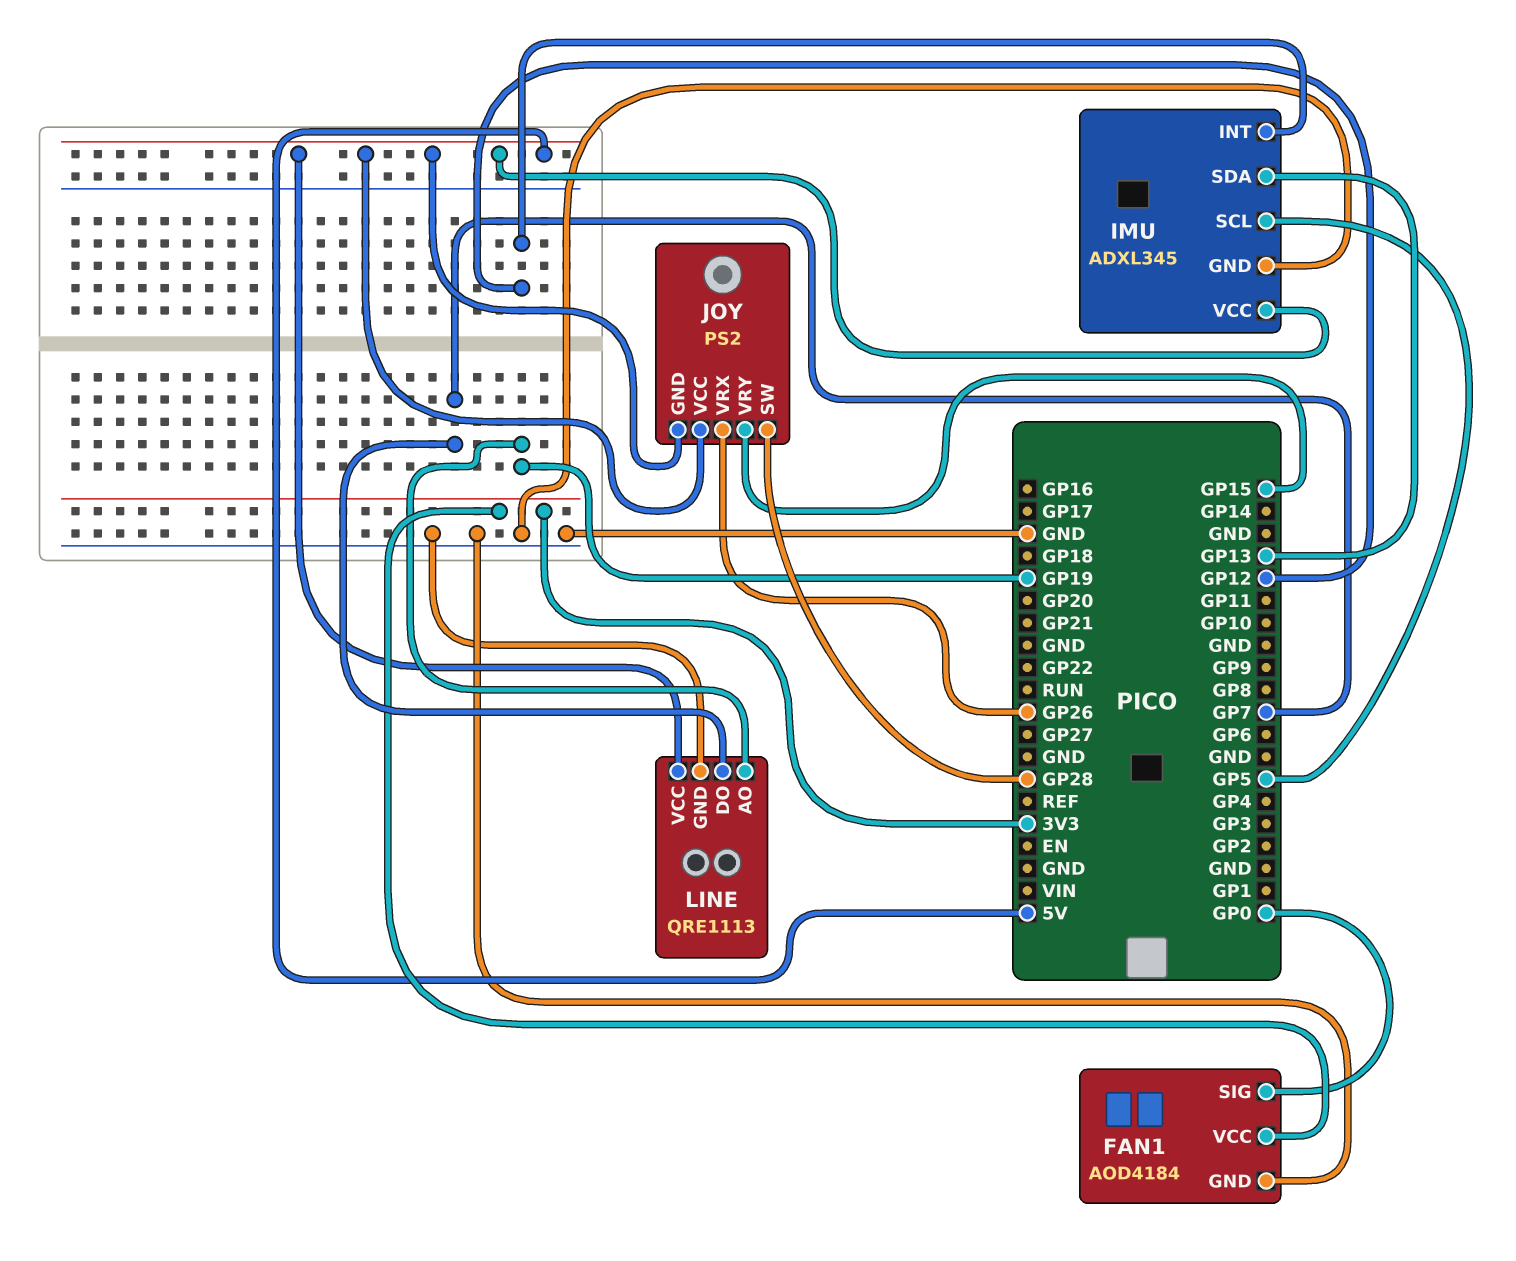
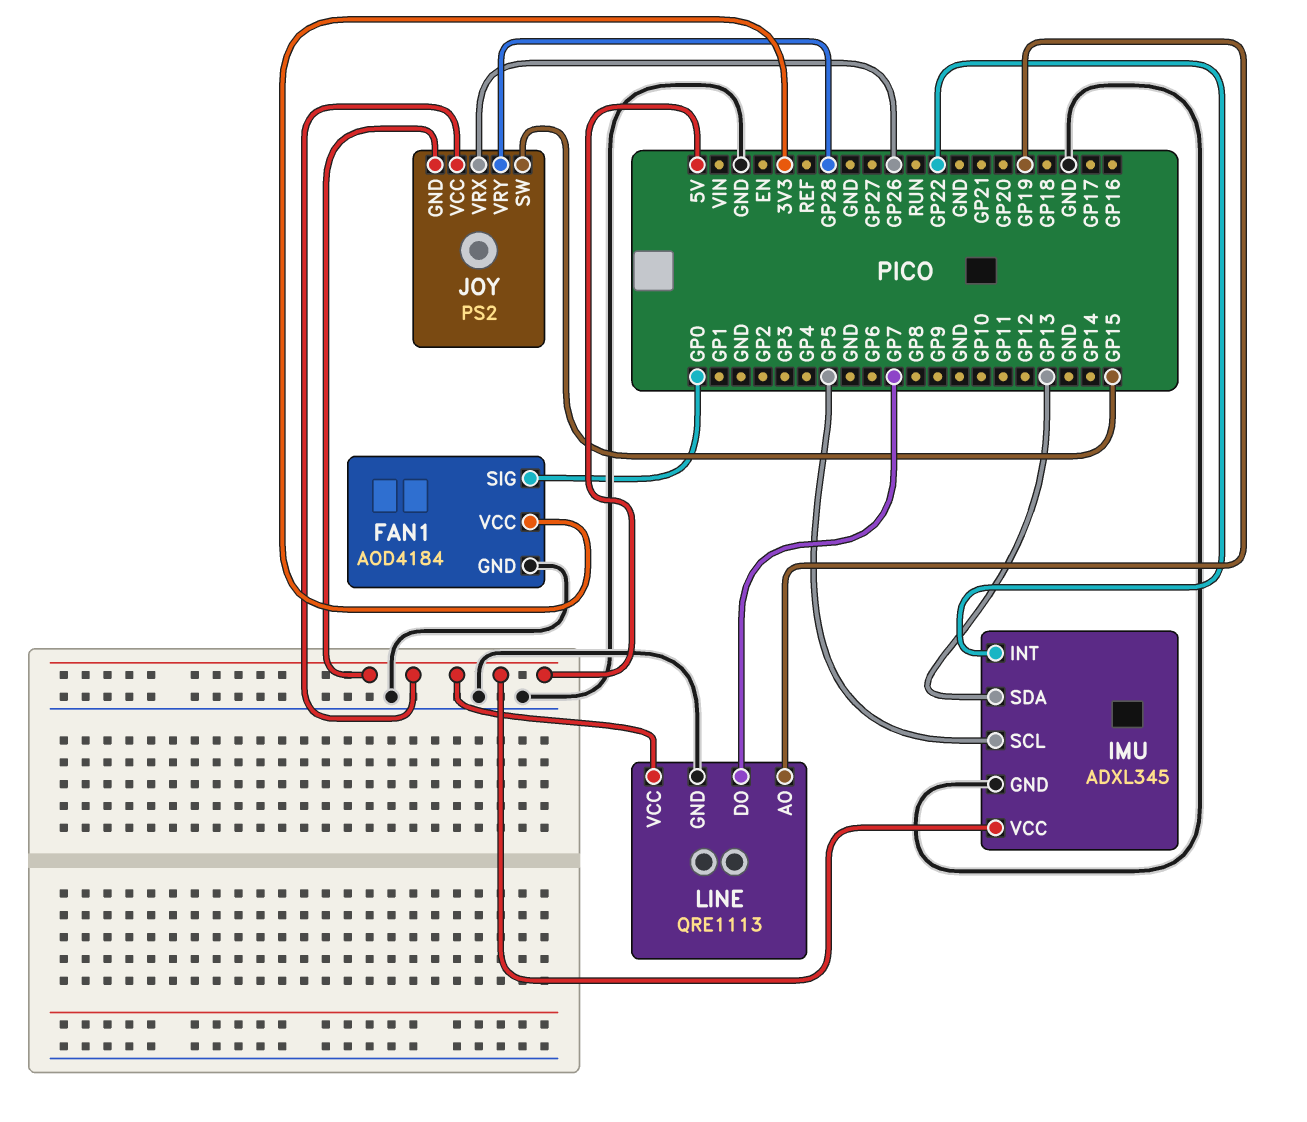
IMU pin INT: GP12 -> GP22
JOY pin SW: GP28 -> GP15
JOY pin VRY: GP15 -> GP28

